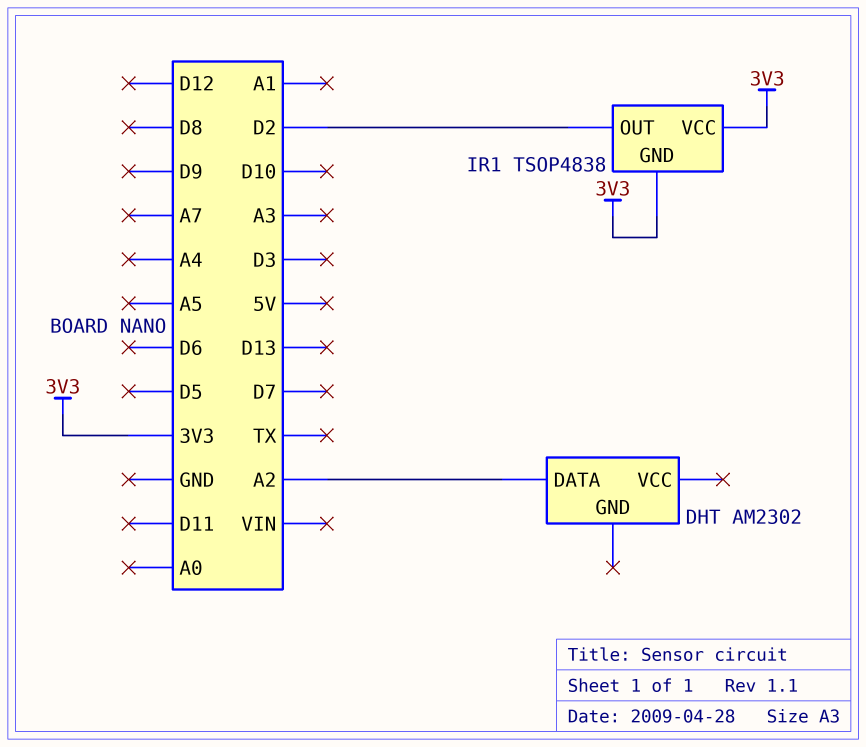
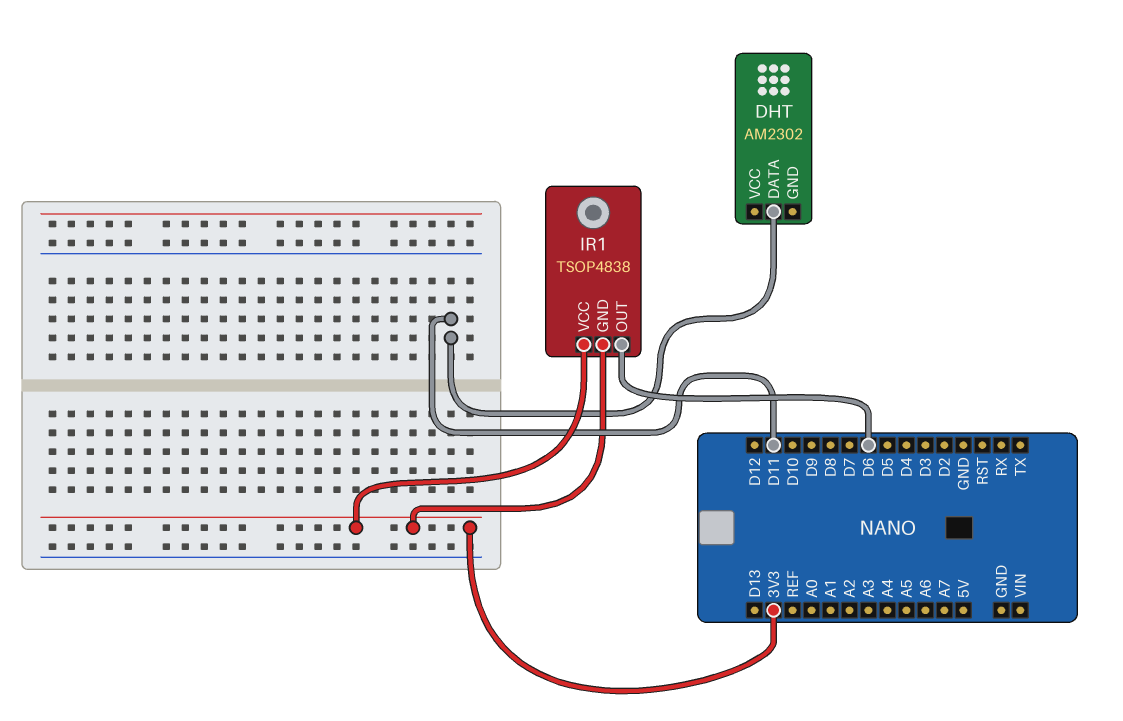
DHT pin DATA: A2 -> D11
IR1 pin OUT: D2 -> D6

